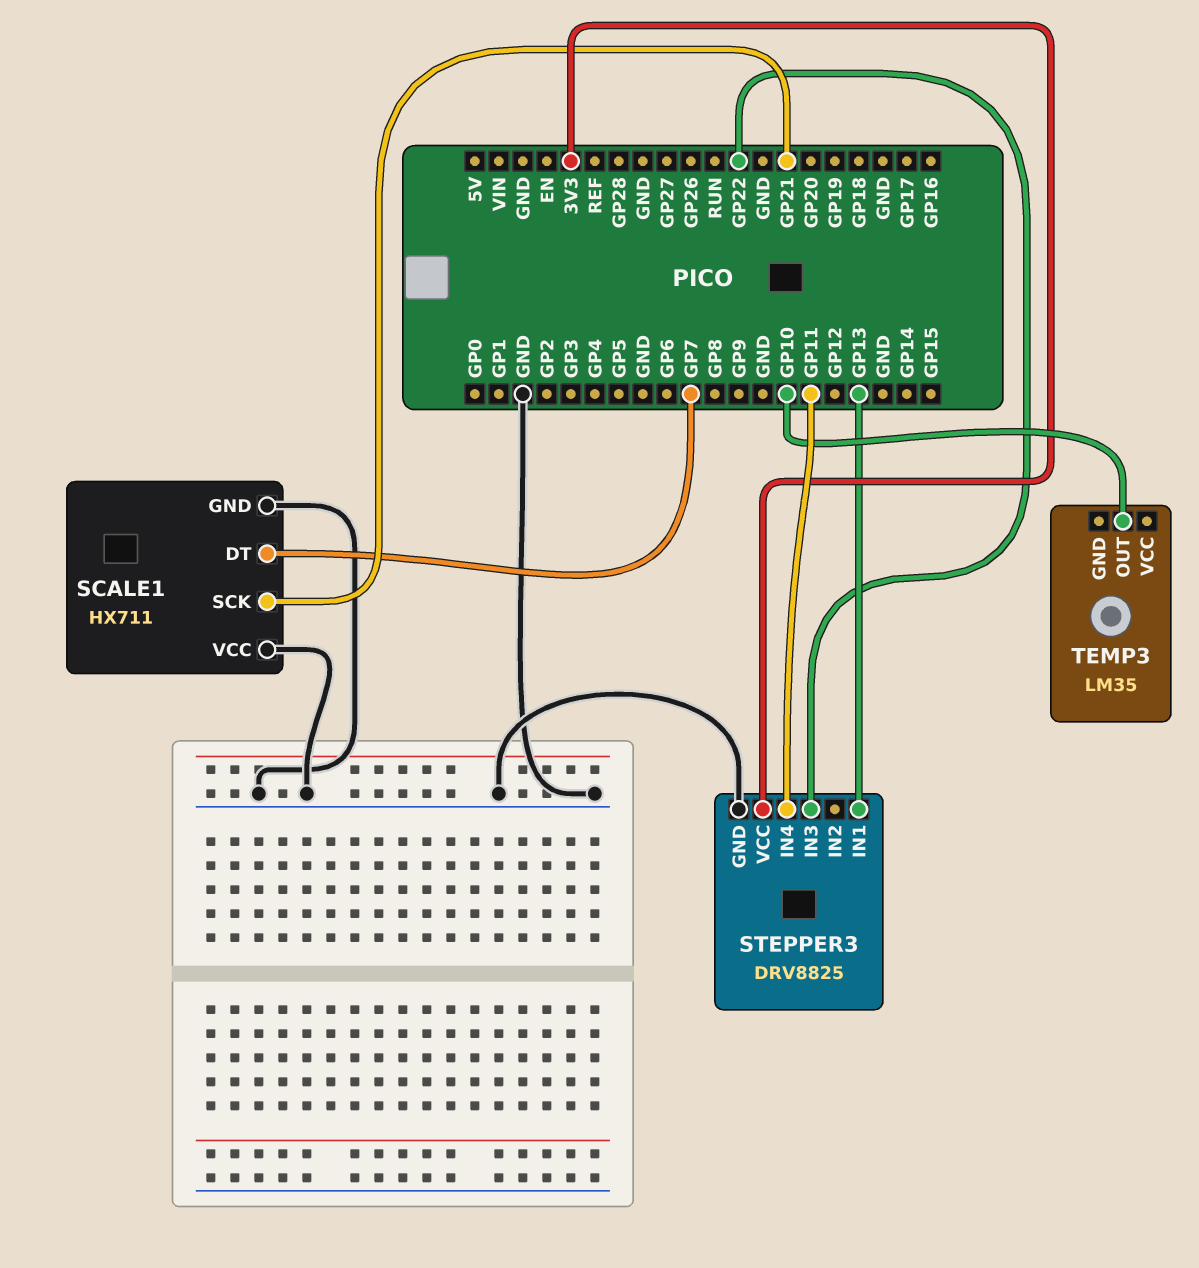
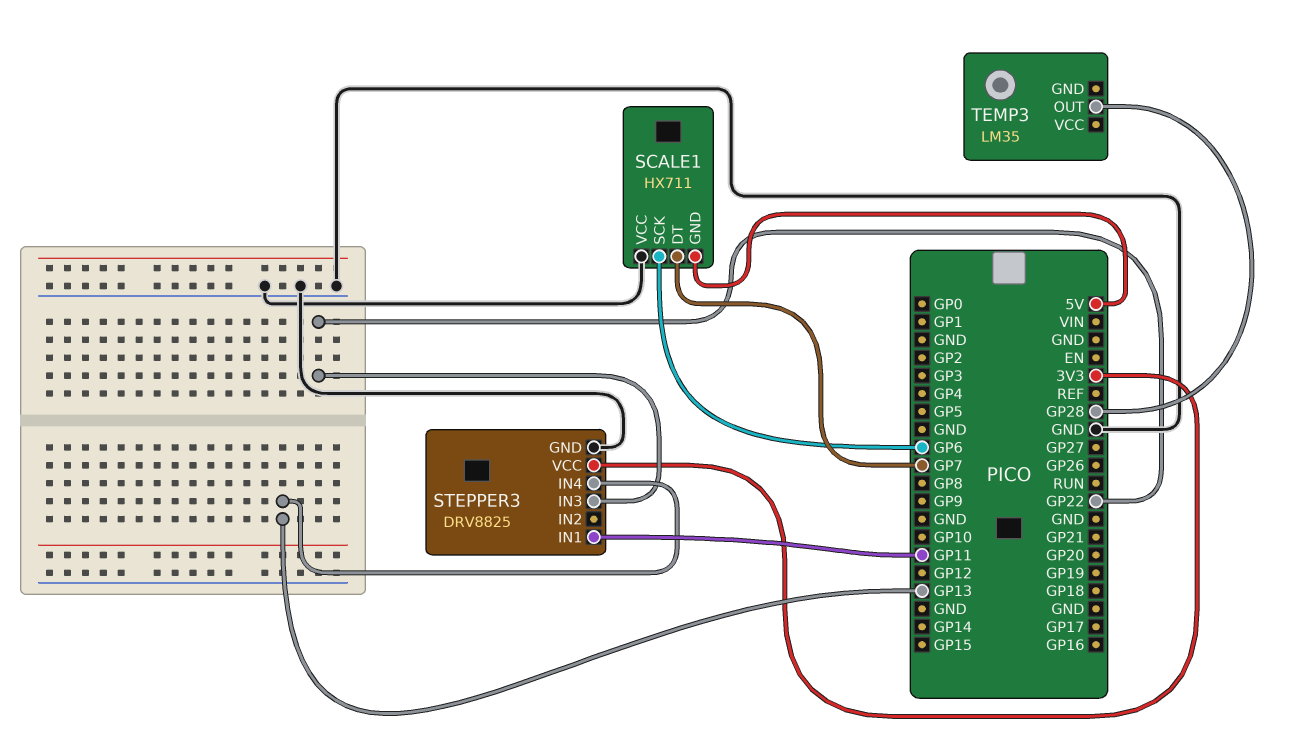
SCALE1 pin GND: GND -> 5V
SCALE1 pin SCK: GP21 -> GP6
STEPPER3 pin IN1: GP13 -> GP11
STEPPER3 pin IN4: GP11 -> GP13
TEMP3 pin OUT: GP10 -> GP28

